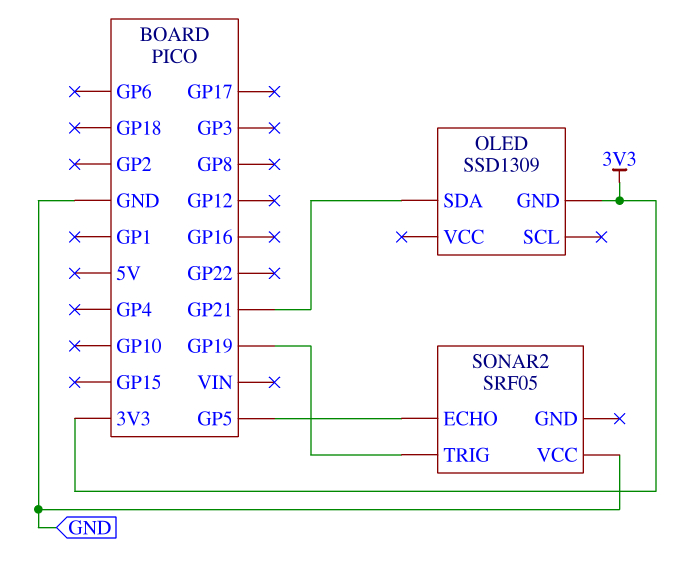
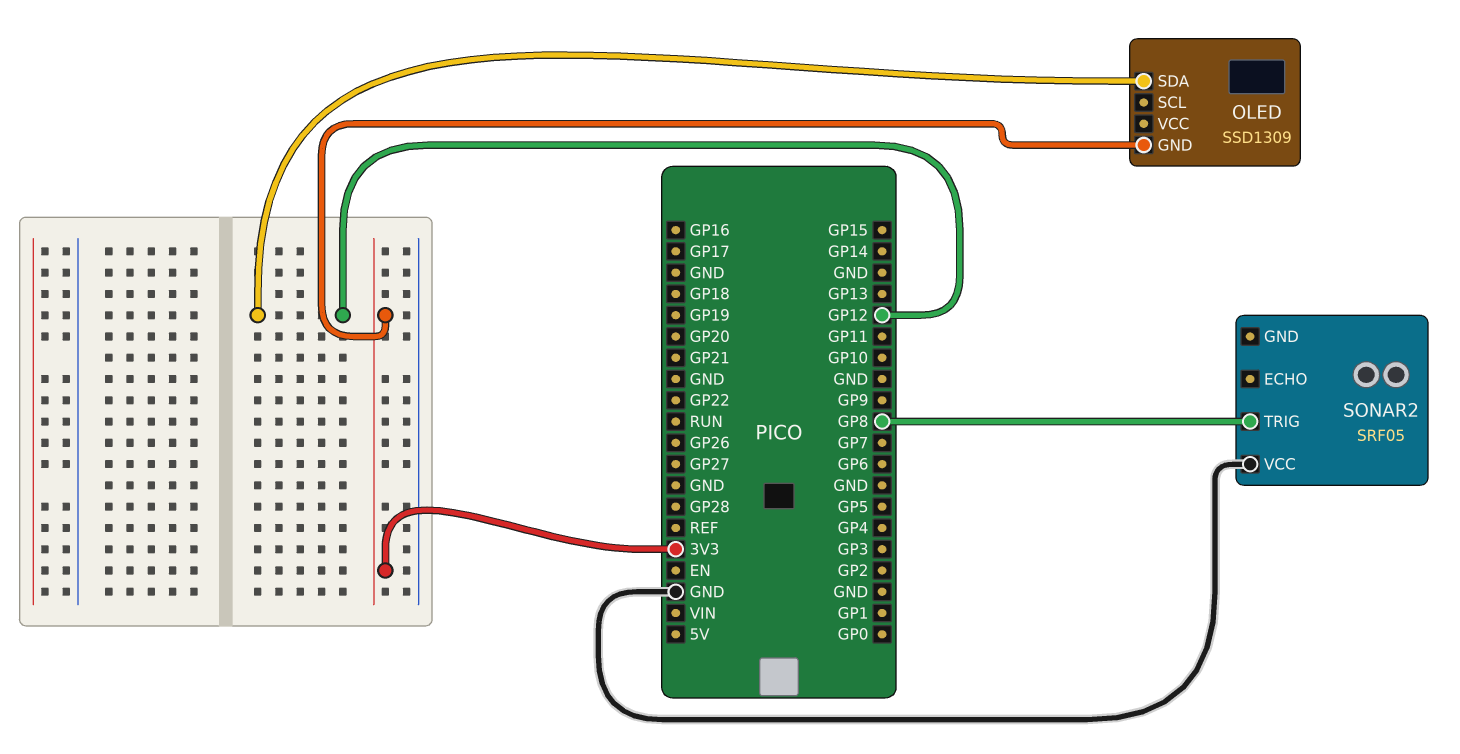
OLED pin SDA: GP21 -> GP12
SONAR2 pin ECHO: GP5 -> none
SONAR2 pin TRIG: GP19 -> GP8

